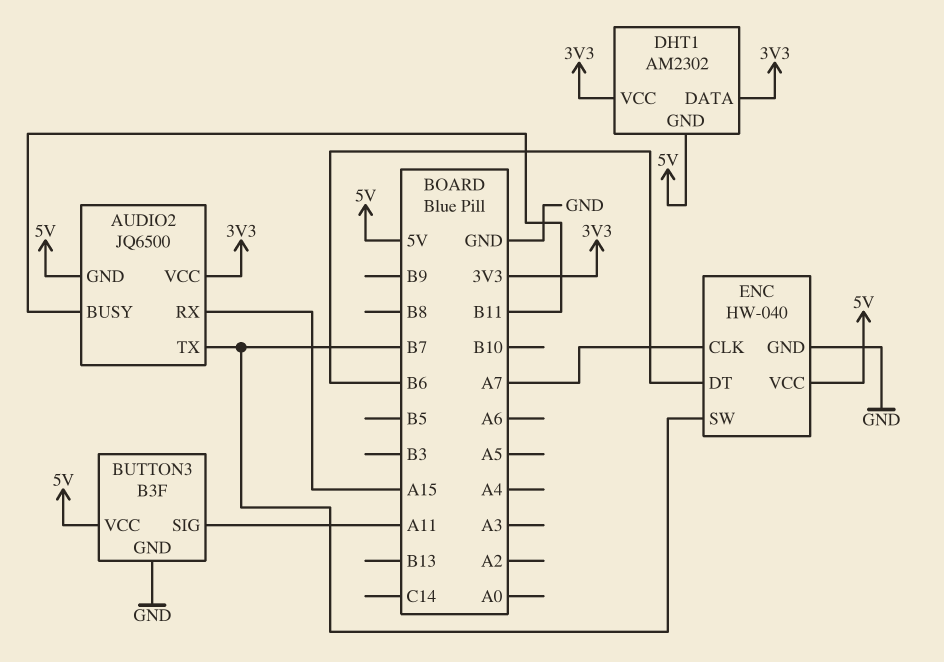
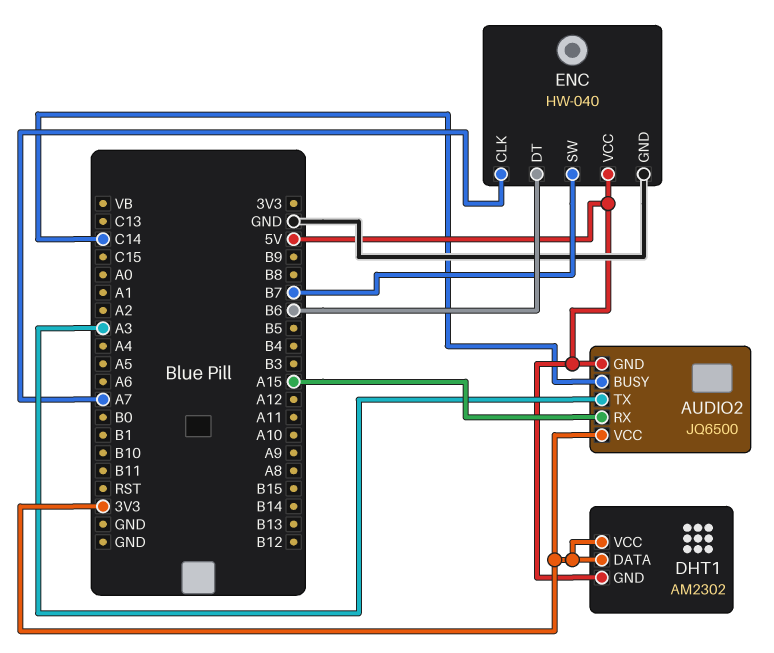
AUDIO2 pin BUSY: B11 -> C14
AUDIO2 pin TX: B7 -> A3
BUTTON3: B3F -> none
BUTTON3 pin GND: GND -> none
BUTTON3 pin SIG: A11 -> none
BUTTON3 pin VCC: 5V -> none

